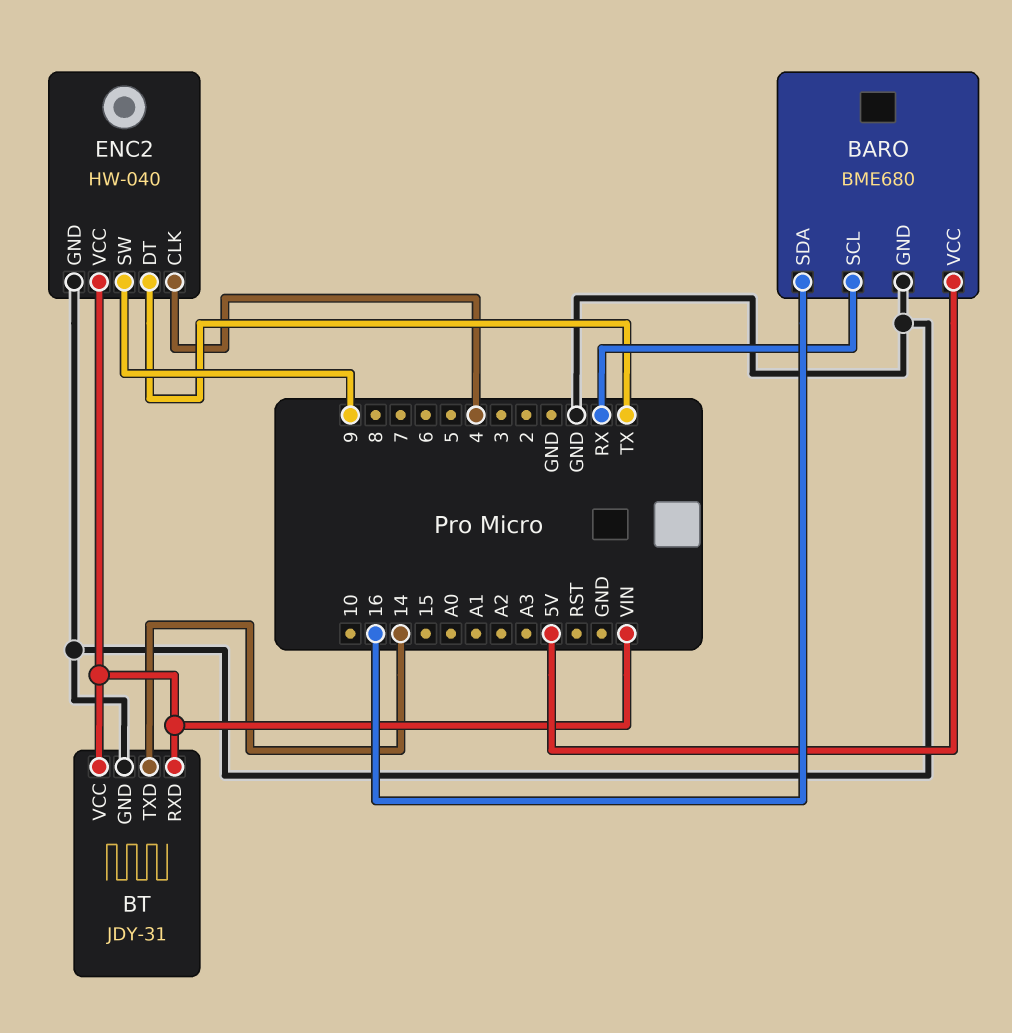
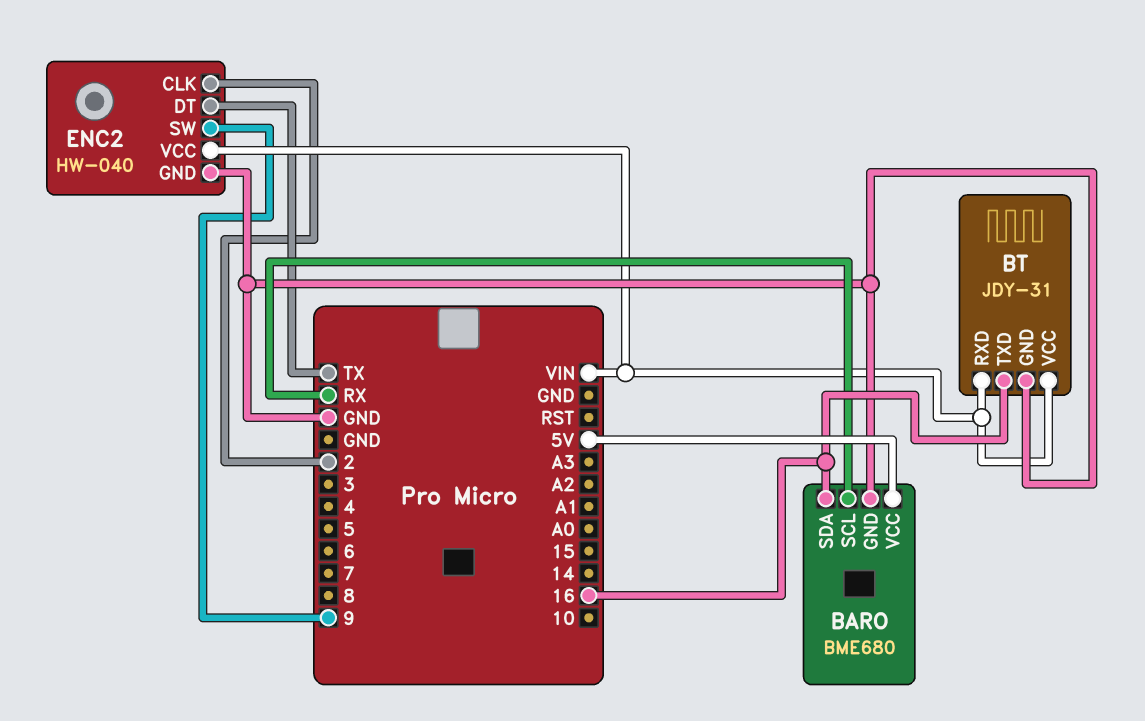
BT pin TXD: 14 -> 16
ENC2 pin CLK: 4 -> 2

